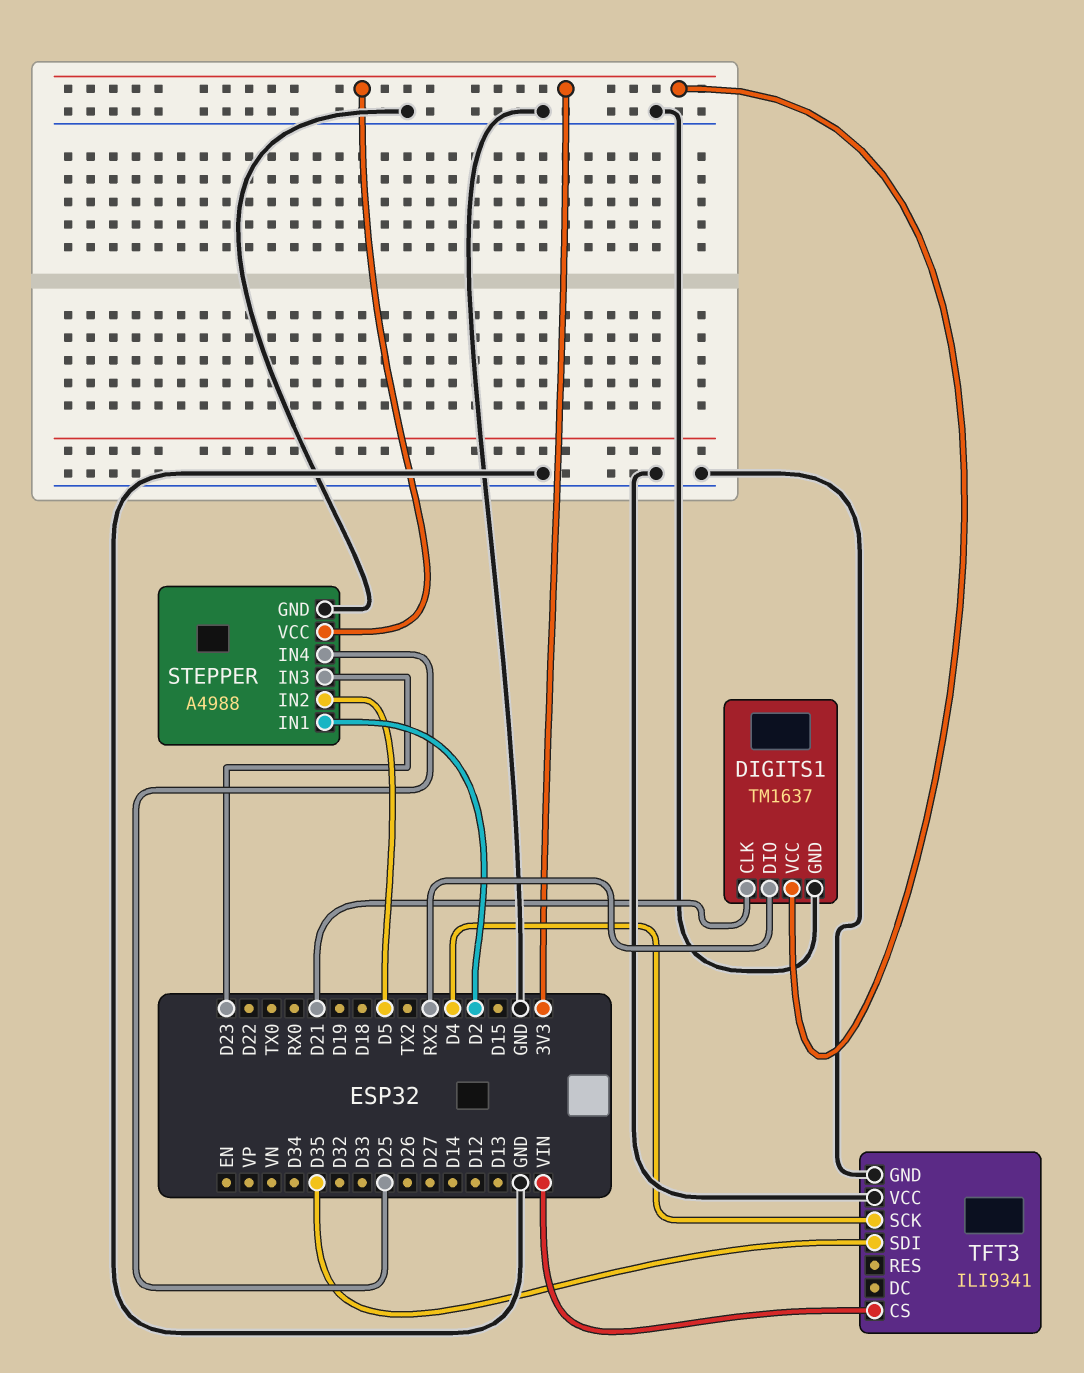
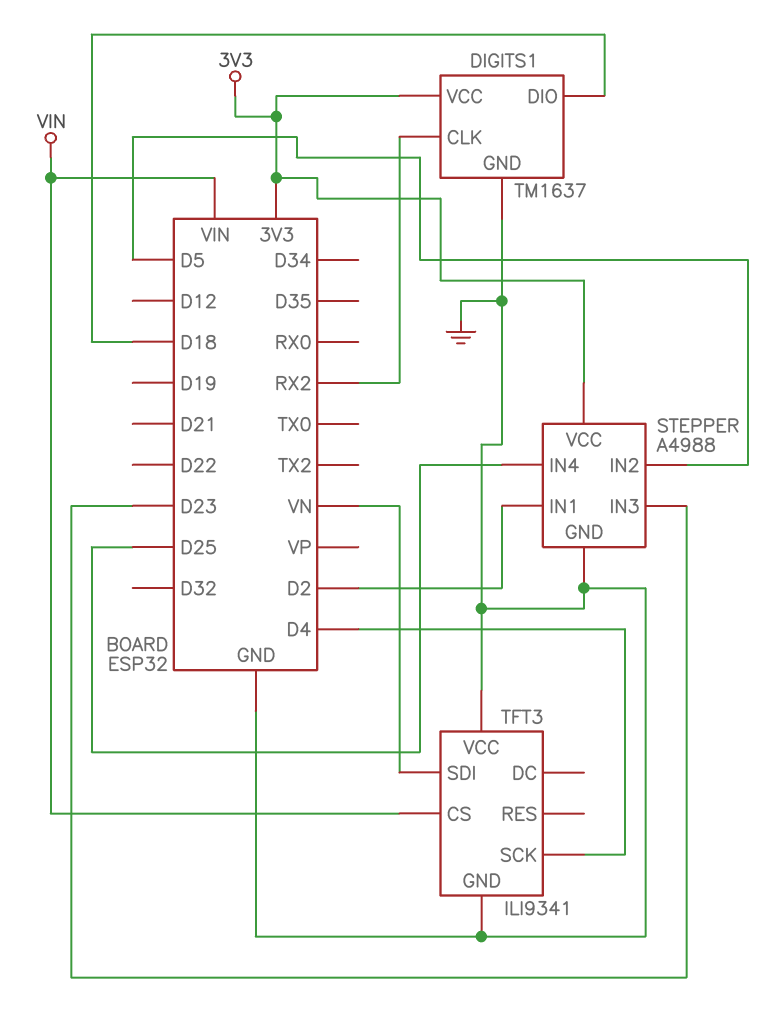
DIGITS1 pin CLK: D21 -> RX2
DIGITS1 pin DIO: RX2 -> D18
TFT3 pin SDI: D35 -> VN

